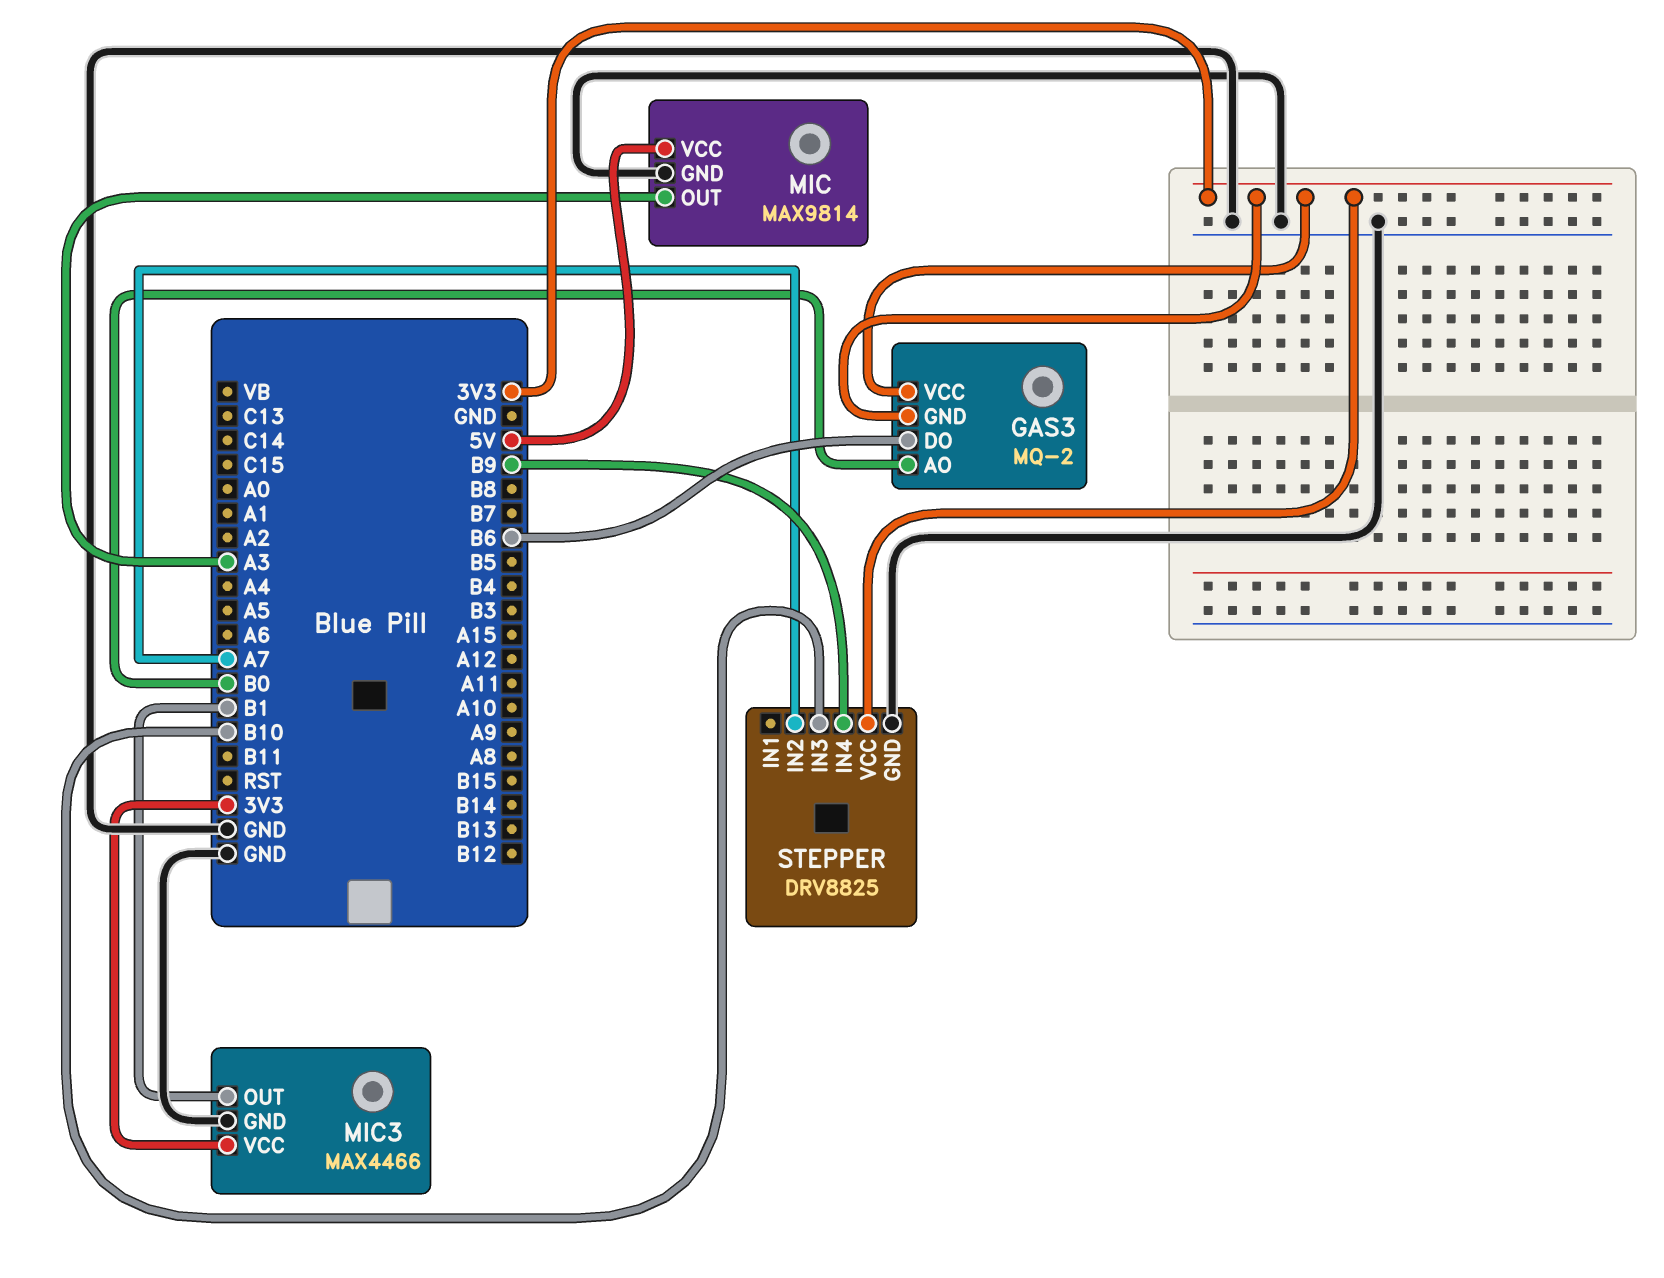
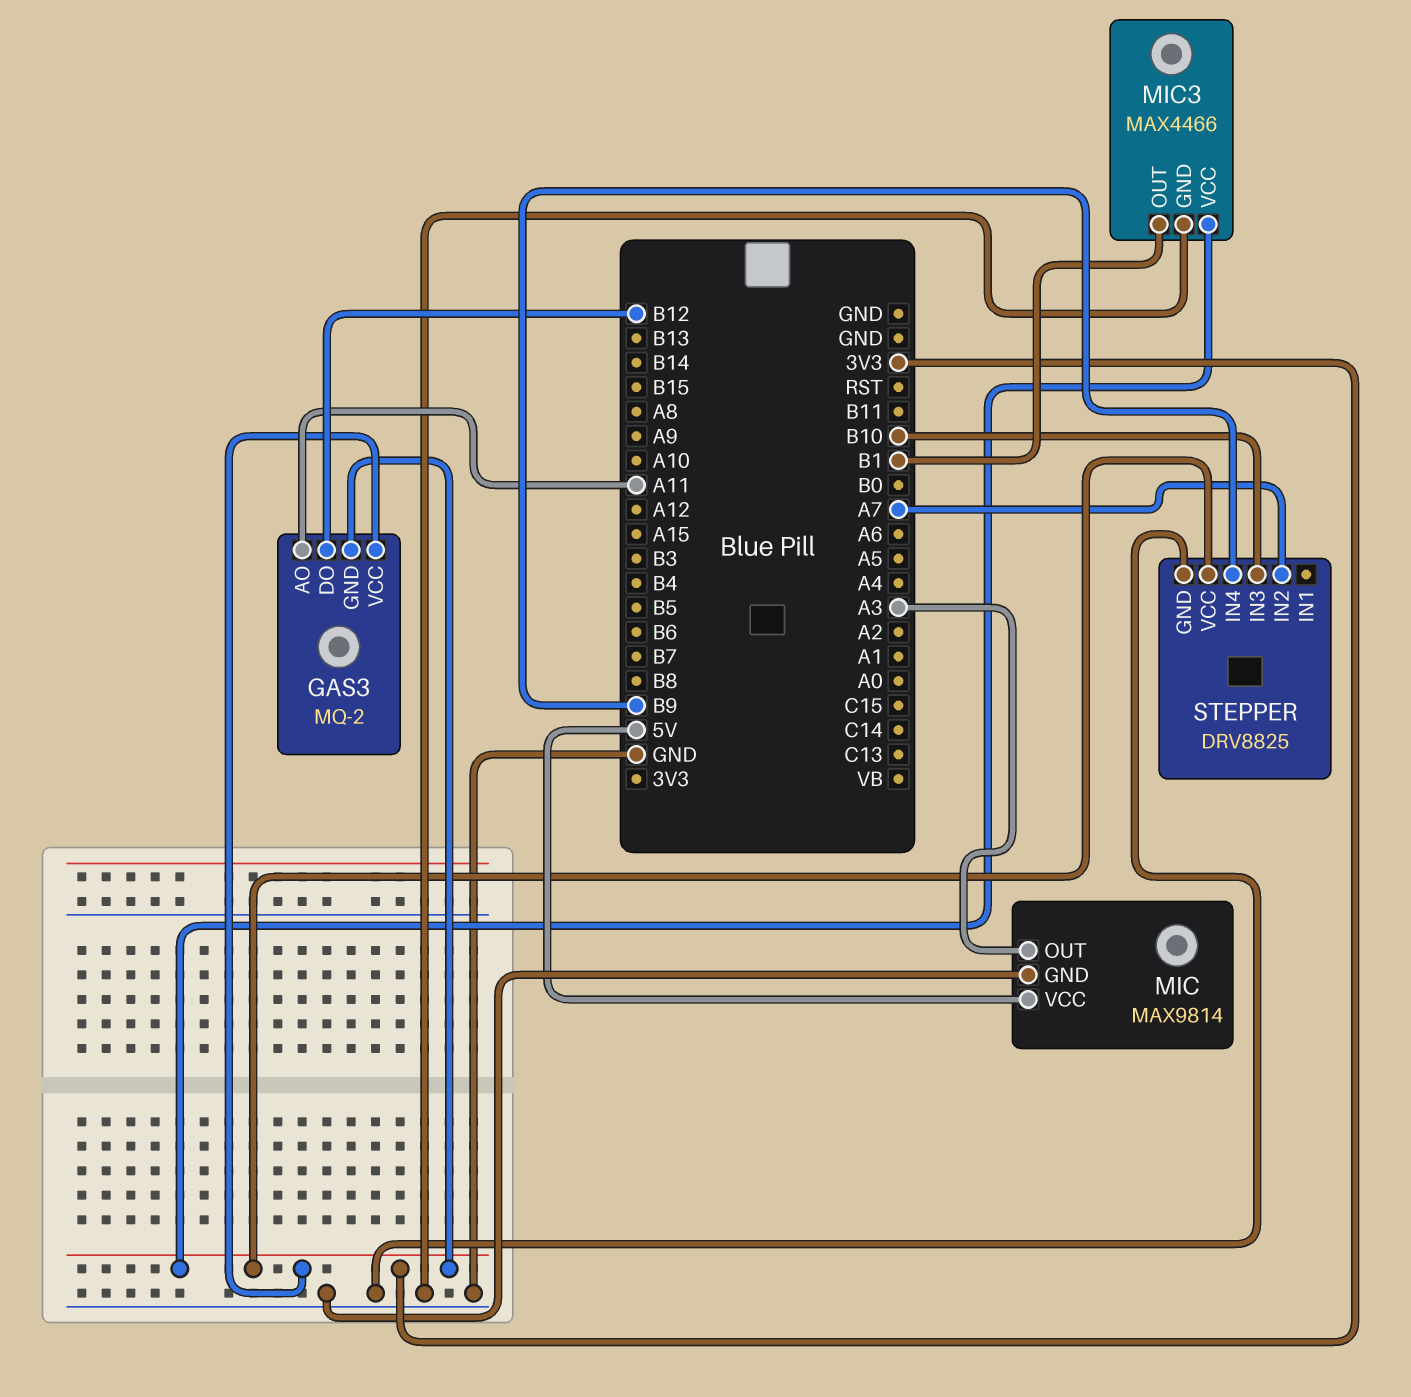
GAS3 pin AO: B0 -> A11
GAS3 pin DO: B6 -> B12

